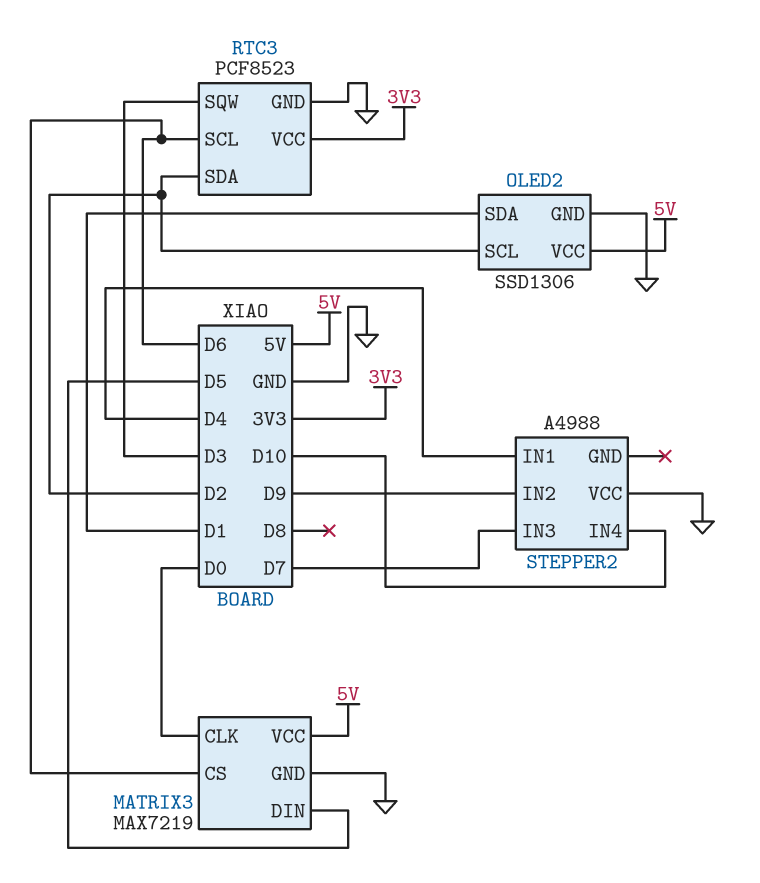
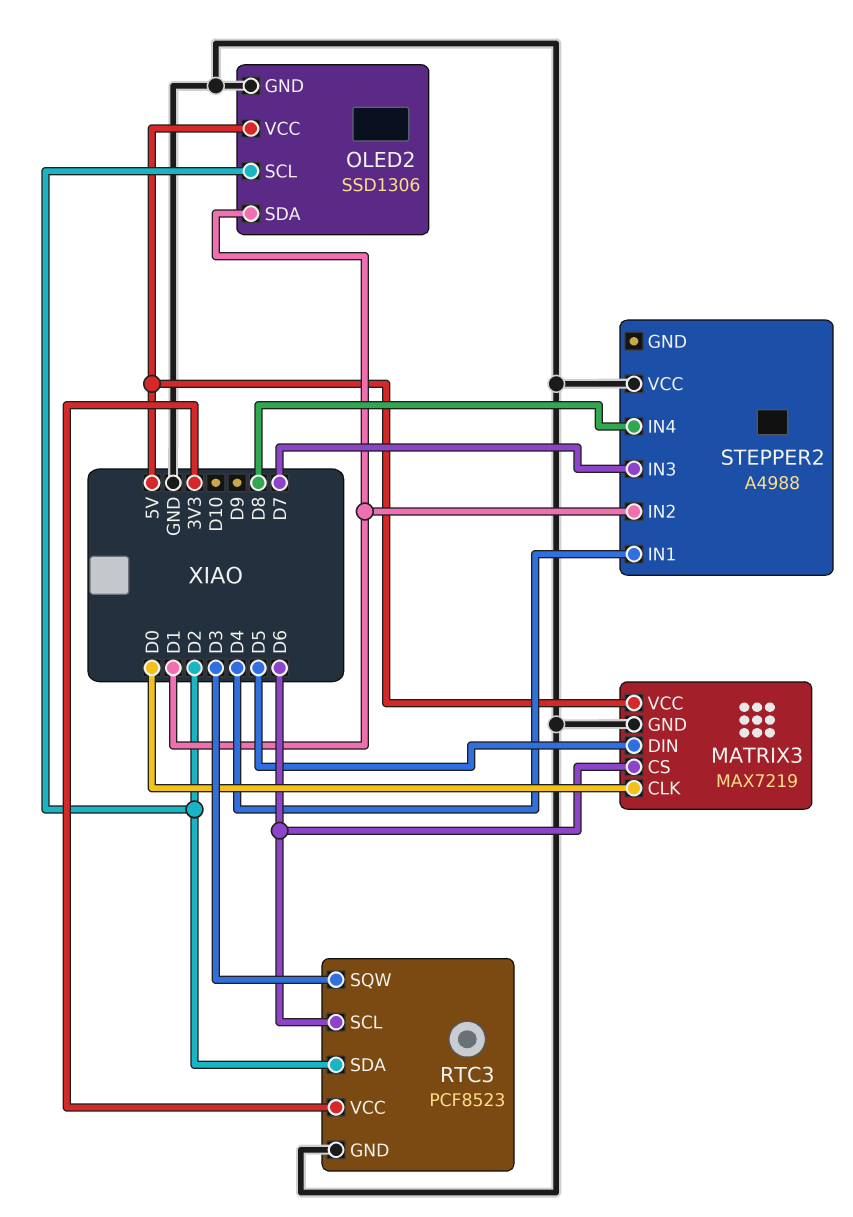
STEPPER2 pin IN2: D9 -> D1
STEPPER2 pin IN4: D10 -> D8

